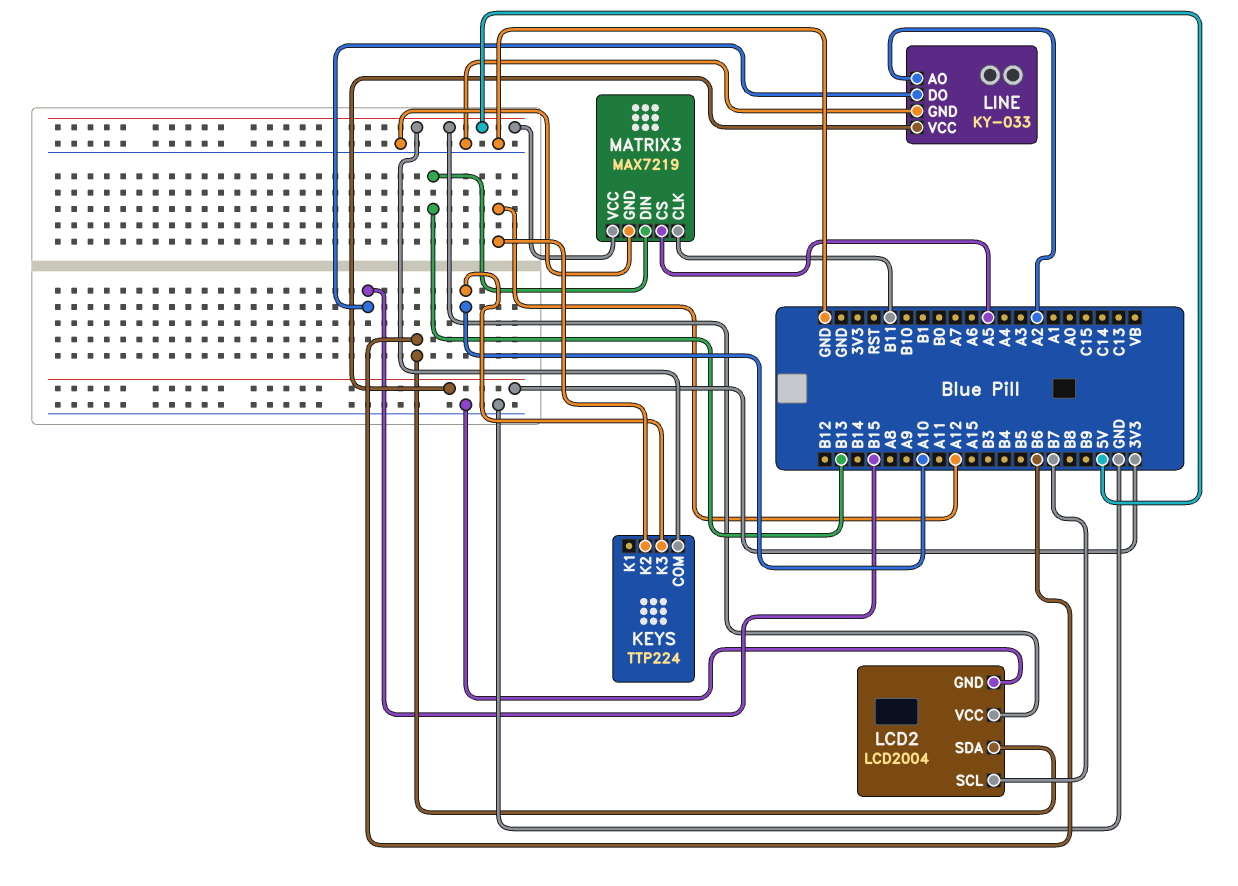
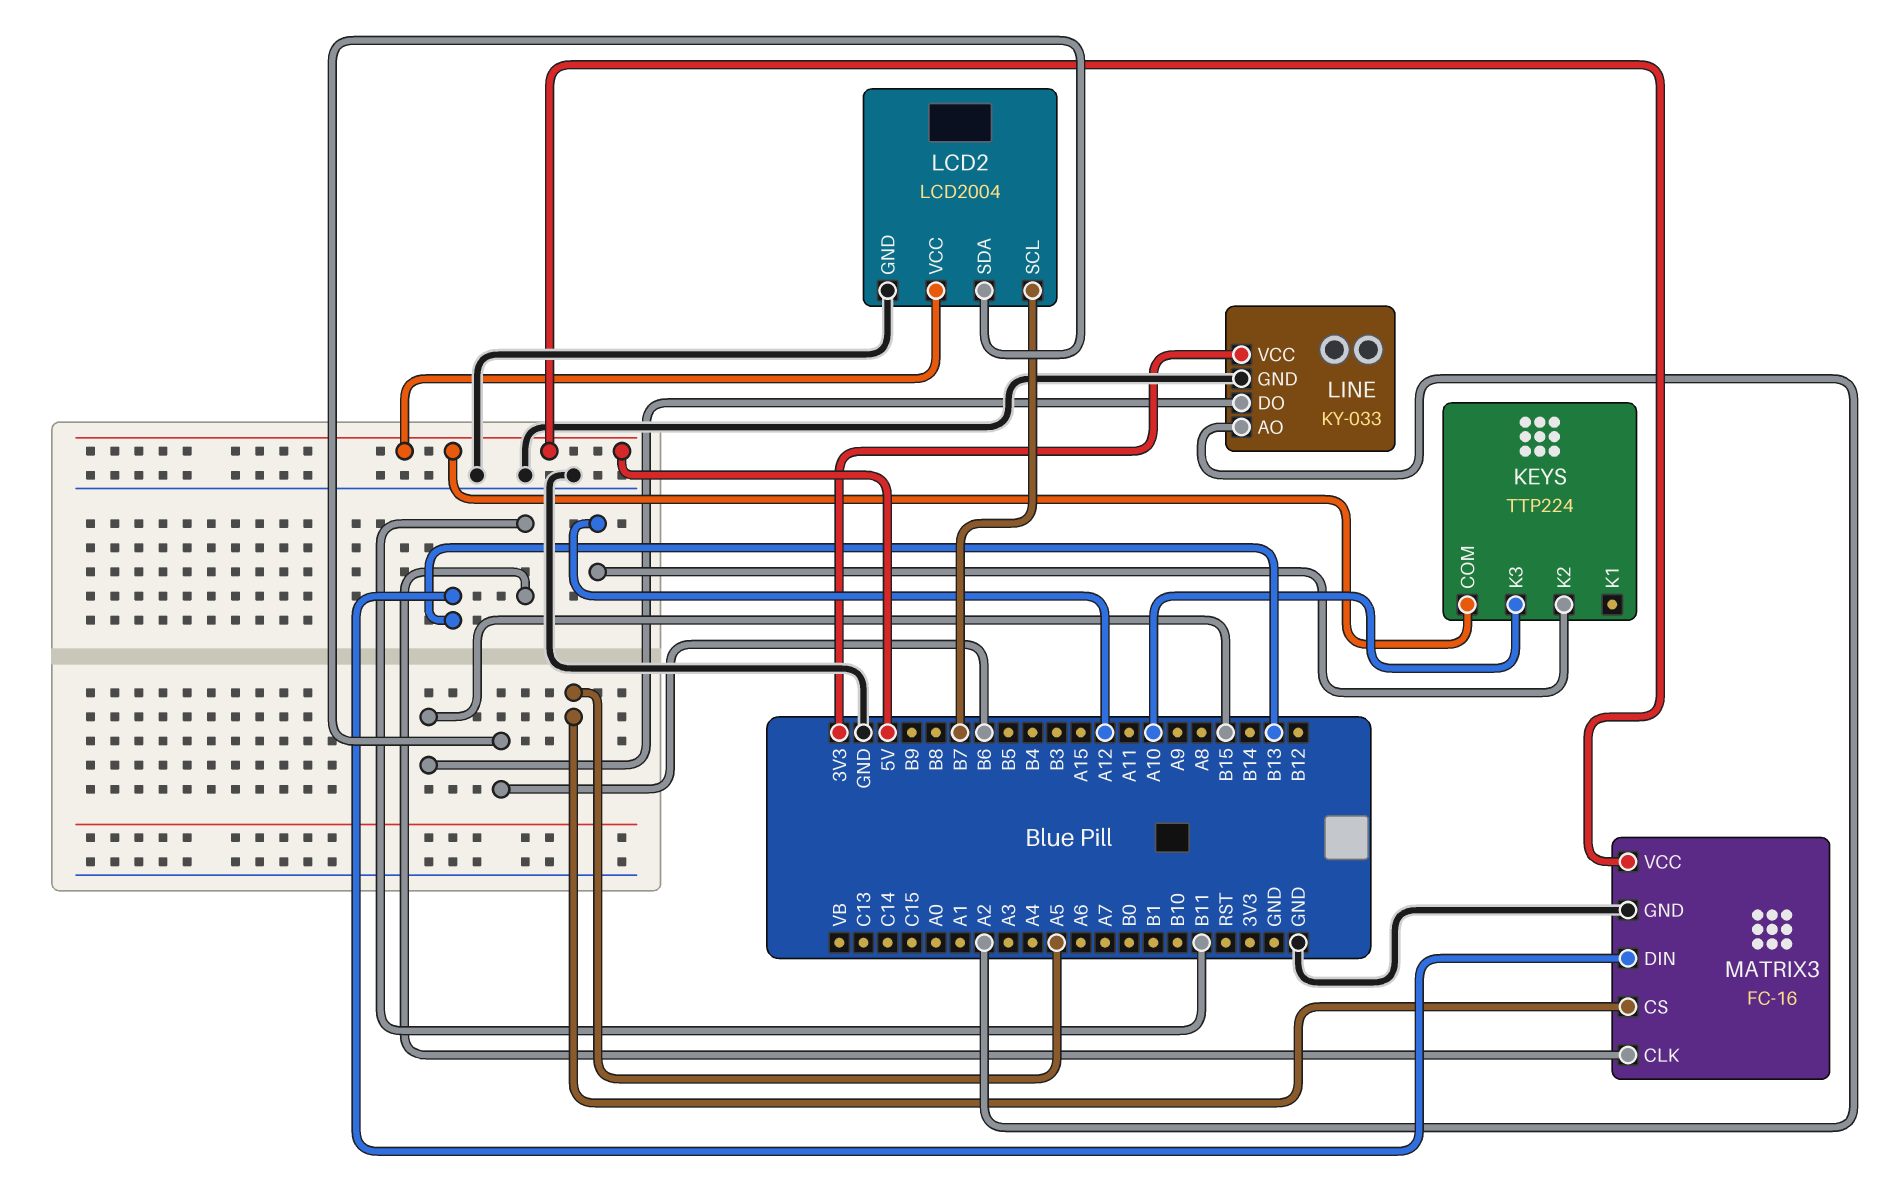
MATRIX3: MAX7219 -> FC-16

